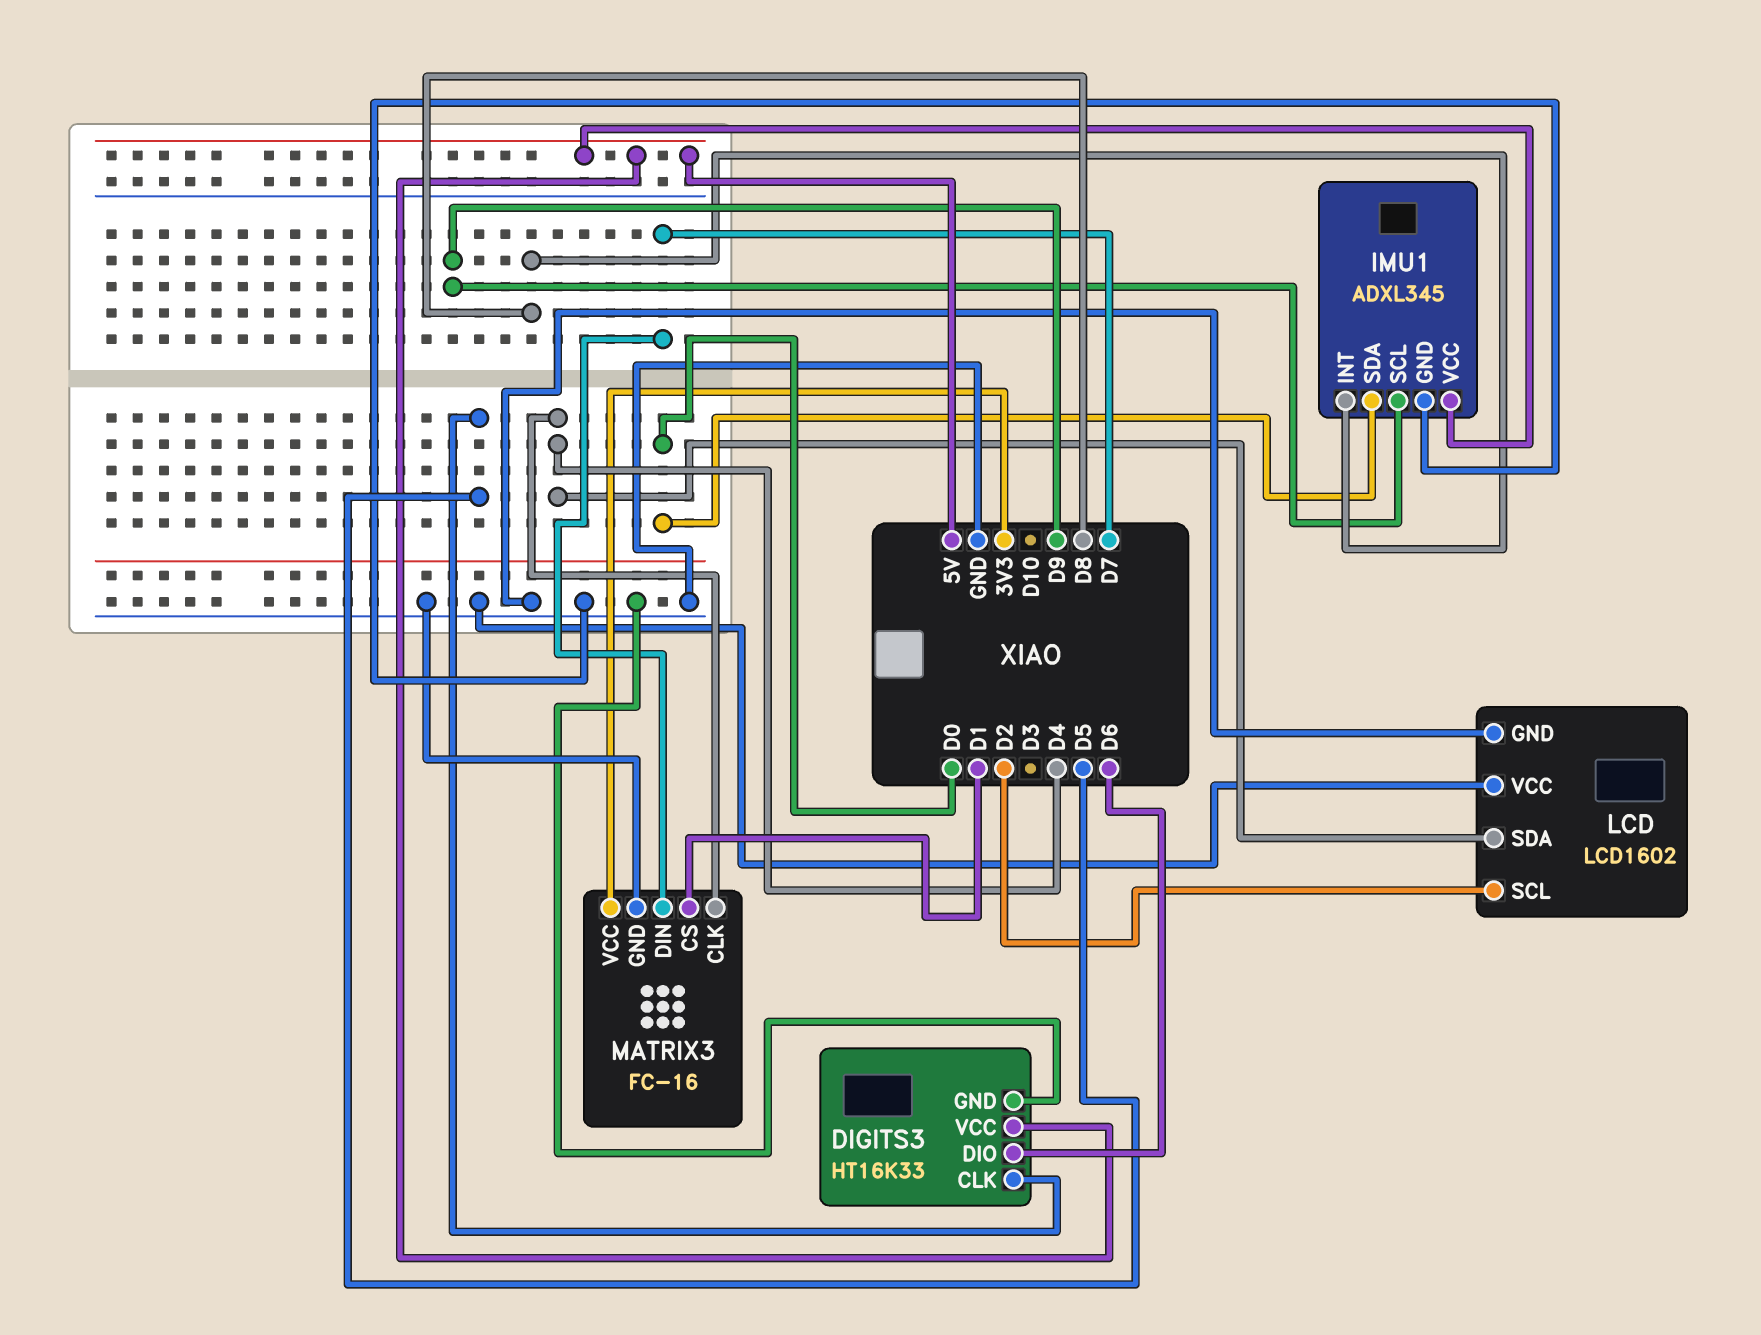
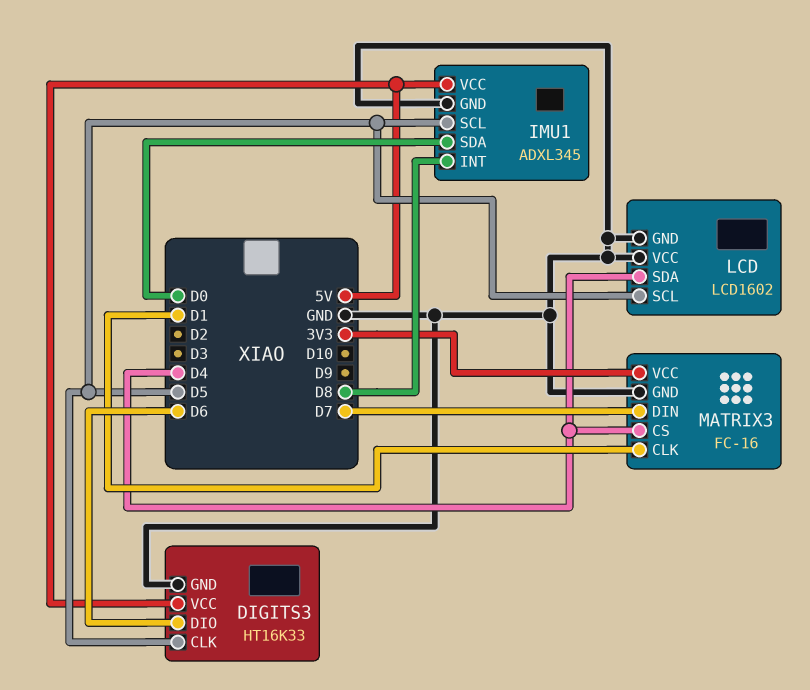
IMU1 pin SCL: D9 -> D5
LCD pin SCL: D2 -> D5
MATRIX3 pin CLK: D4 -> D1
MATRIX3 pin CS: D1 -> D4

